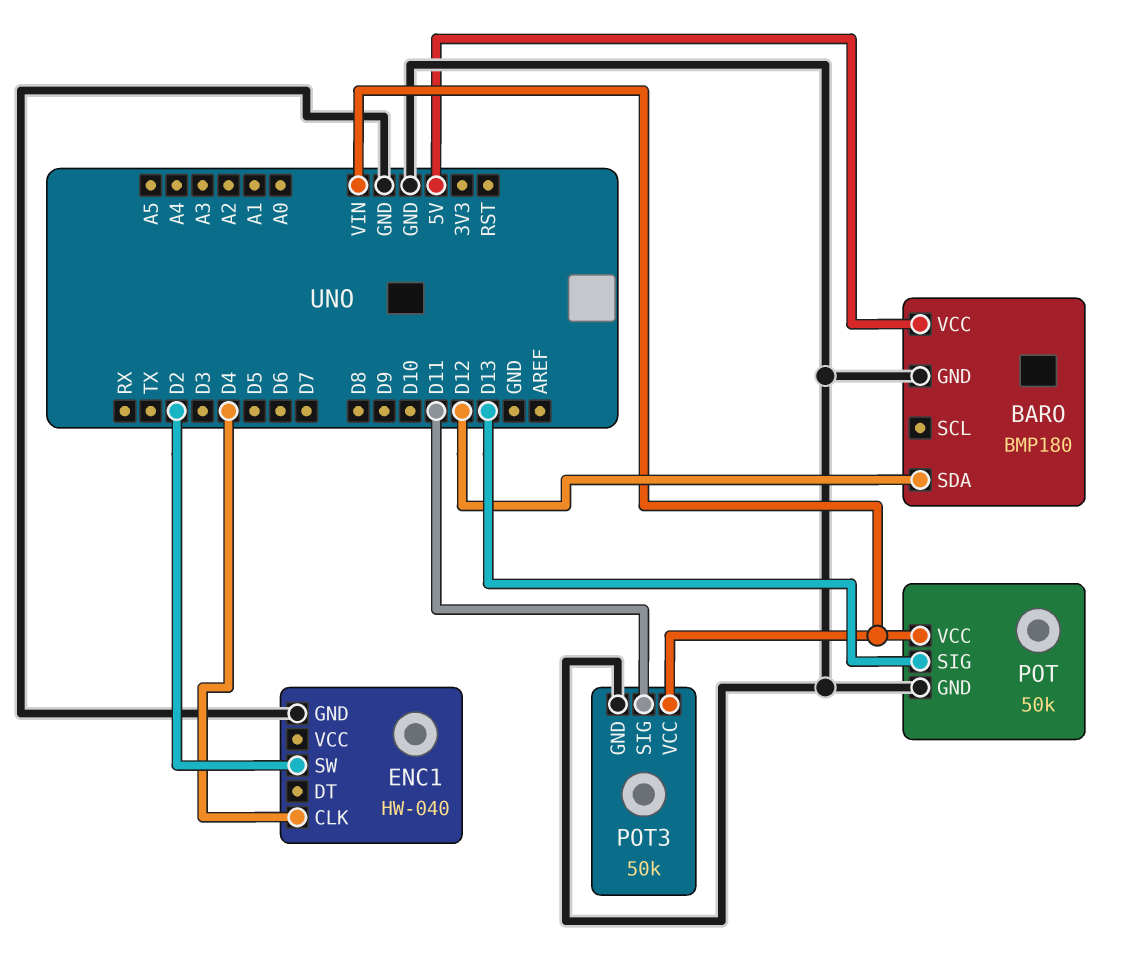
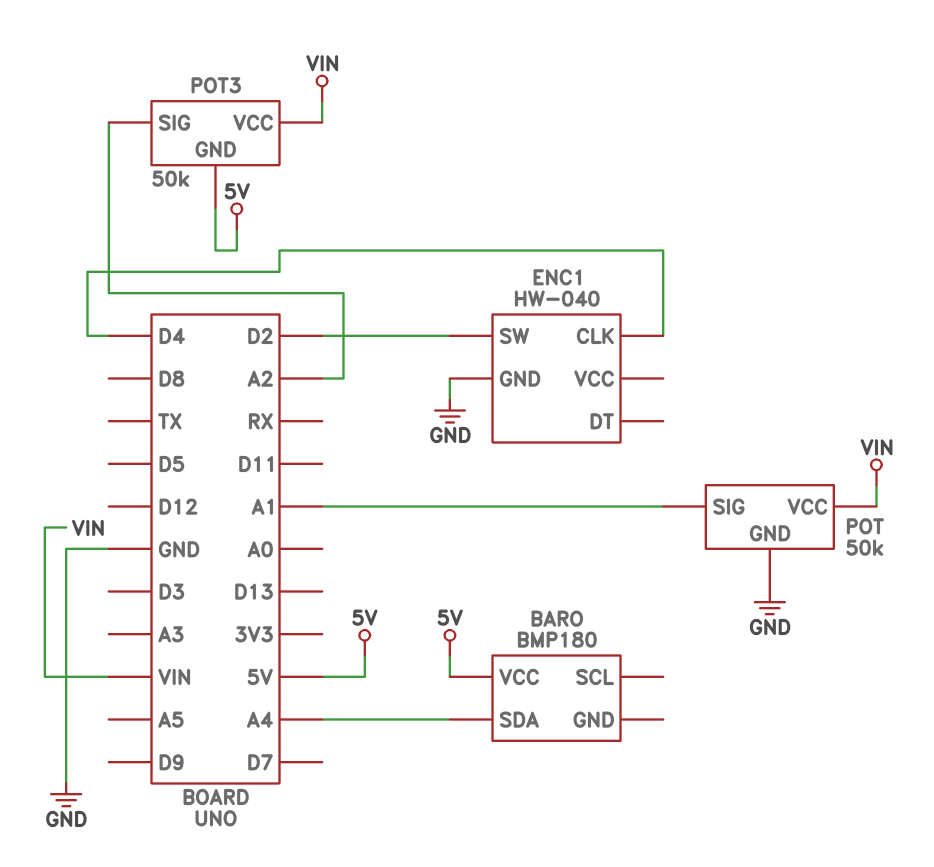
BARO pin GND: GND -> none
BARO pin SDA: D12 -> A4
POT pin SIG: D13 -> A1
POT3 pin GND: GND -> 5V
POT3 pin SIG: D11 -> A2

